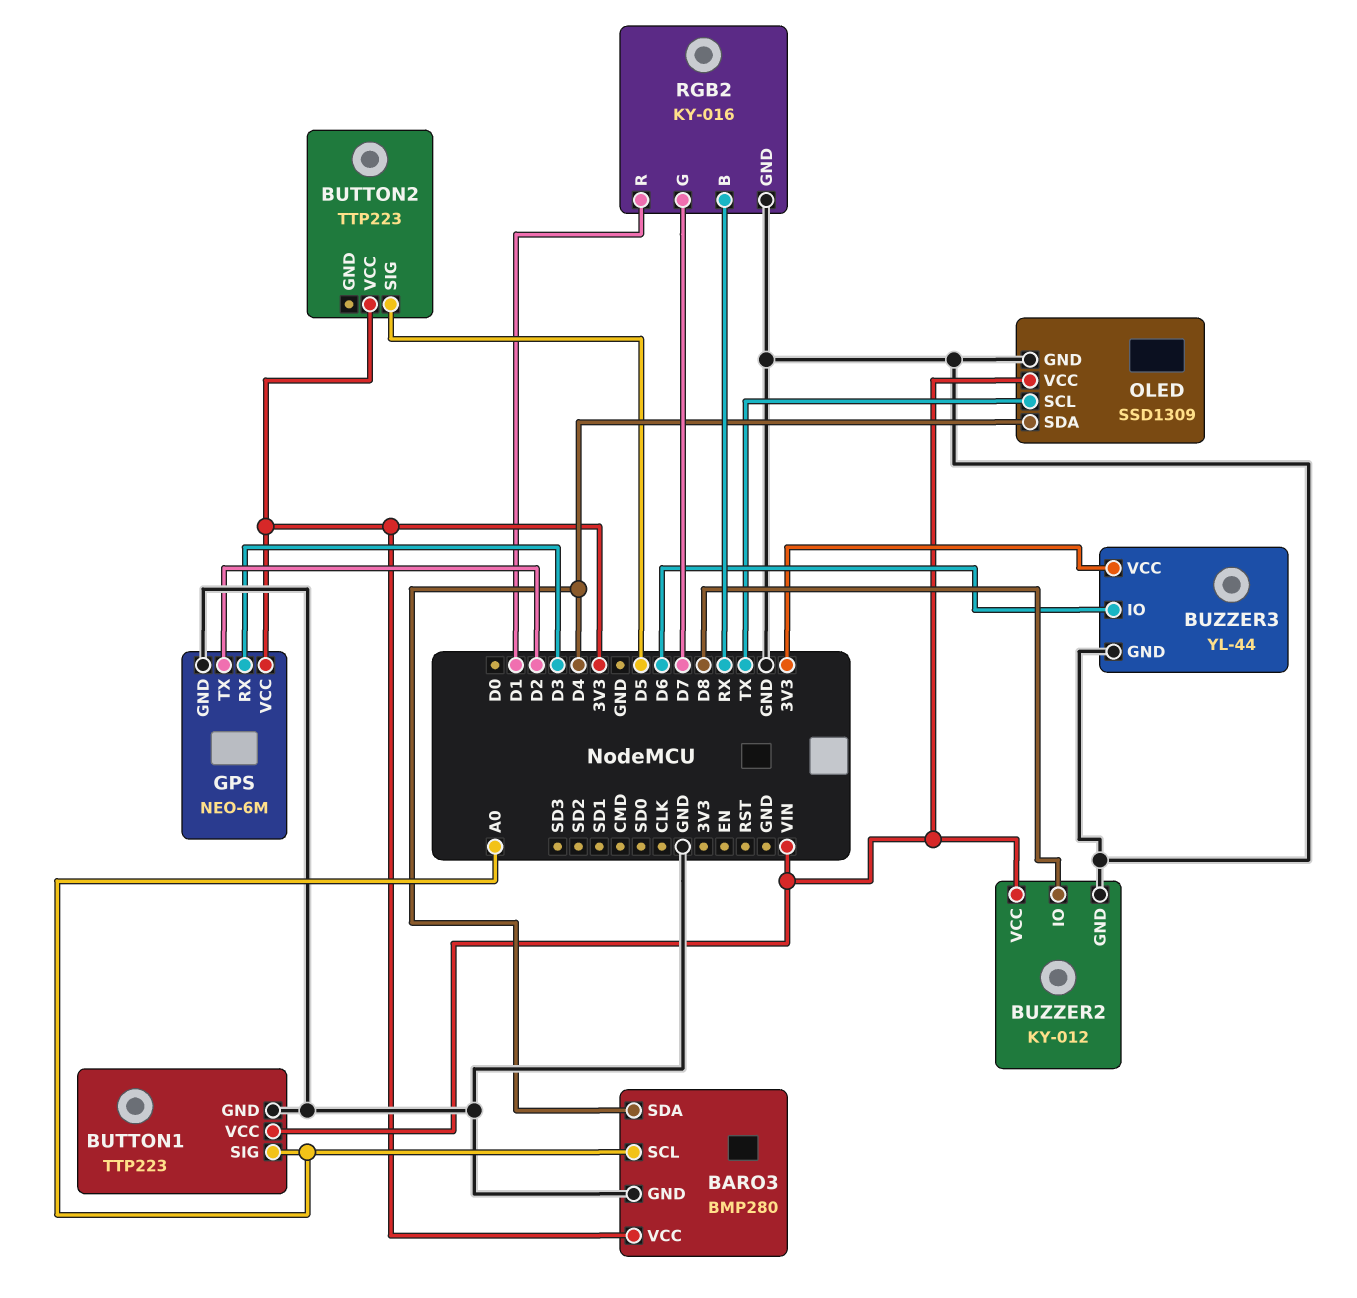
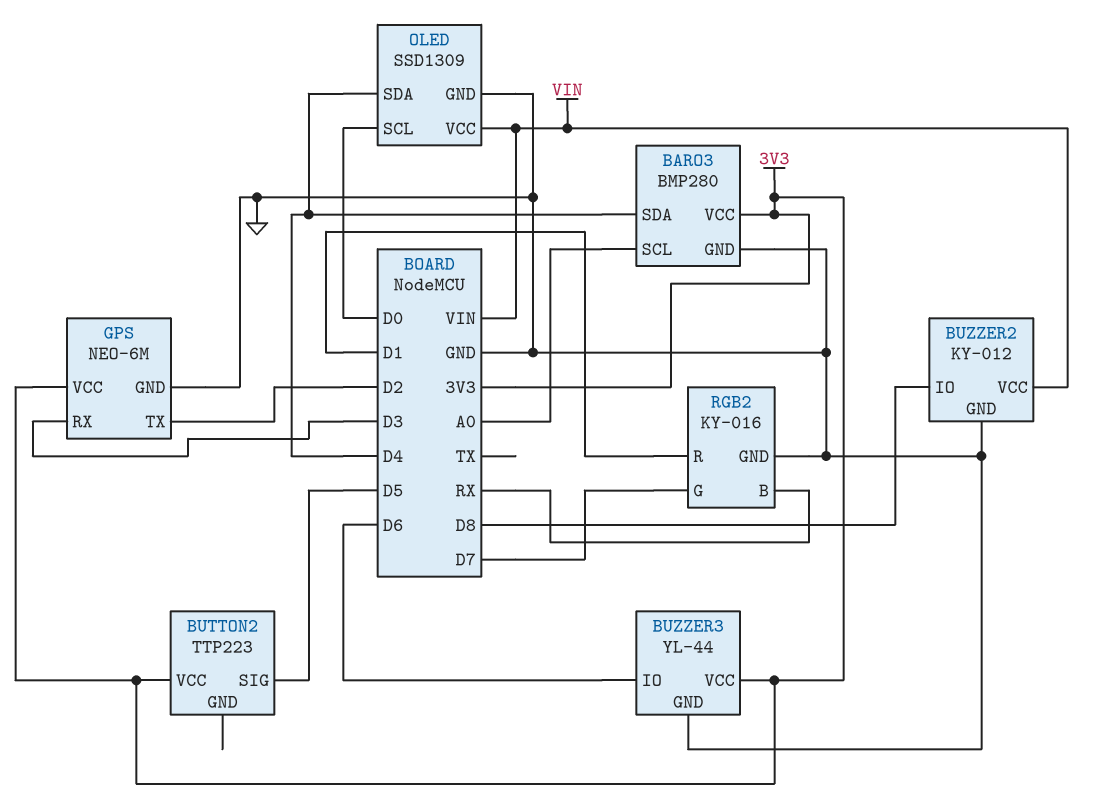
BUTTON1: TTP223 -> none
BUTTON1 pin GND: GND -> none
BUTTON1 pin SIG: A0 -> none
BUTTON1 pin VCC: VIN -> none
OLED pin SCL: TX -> D0

